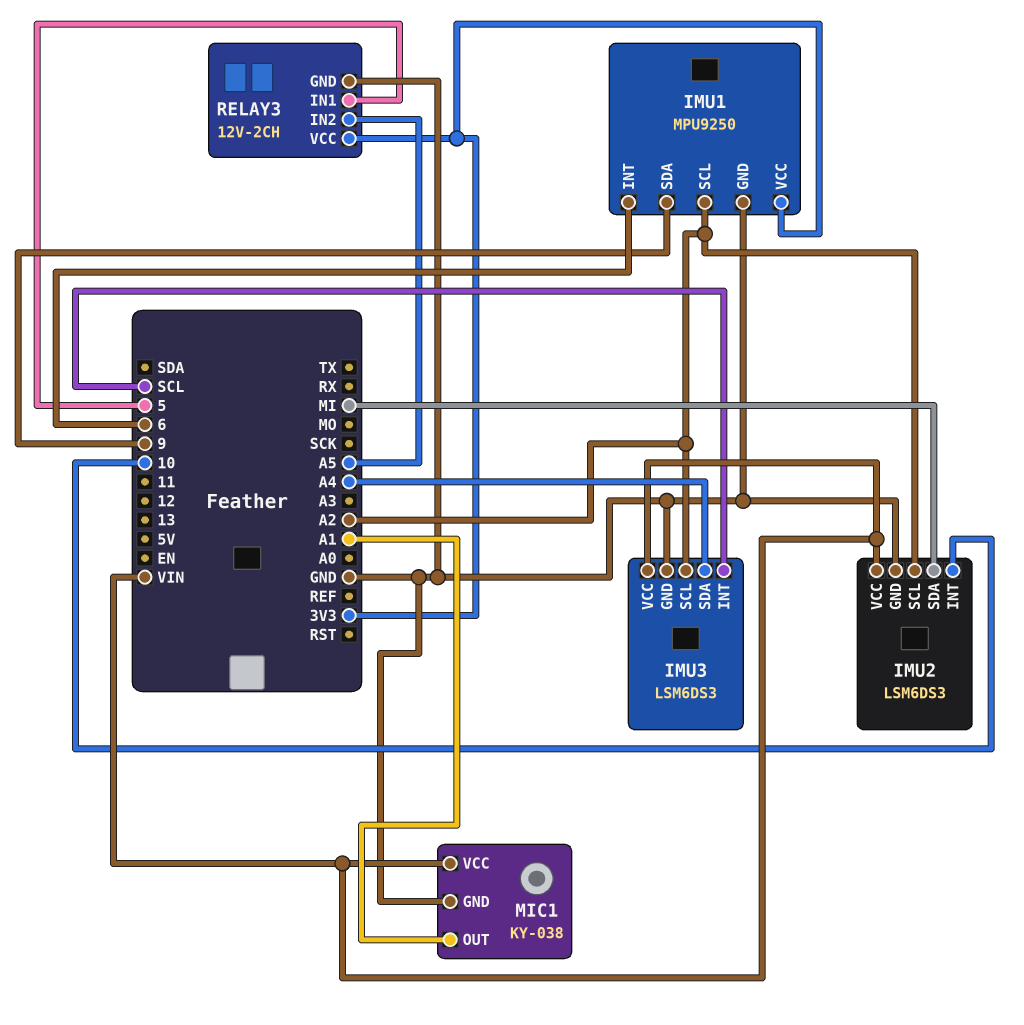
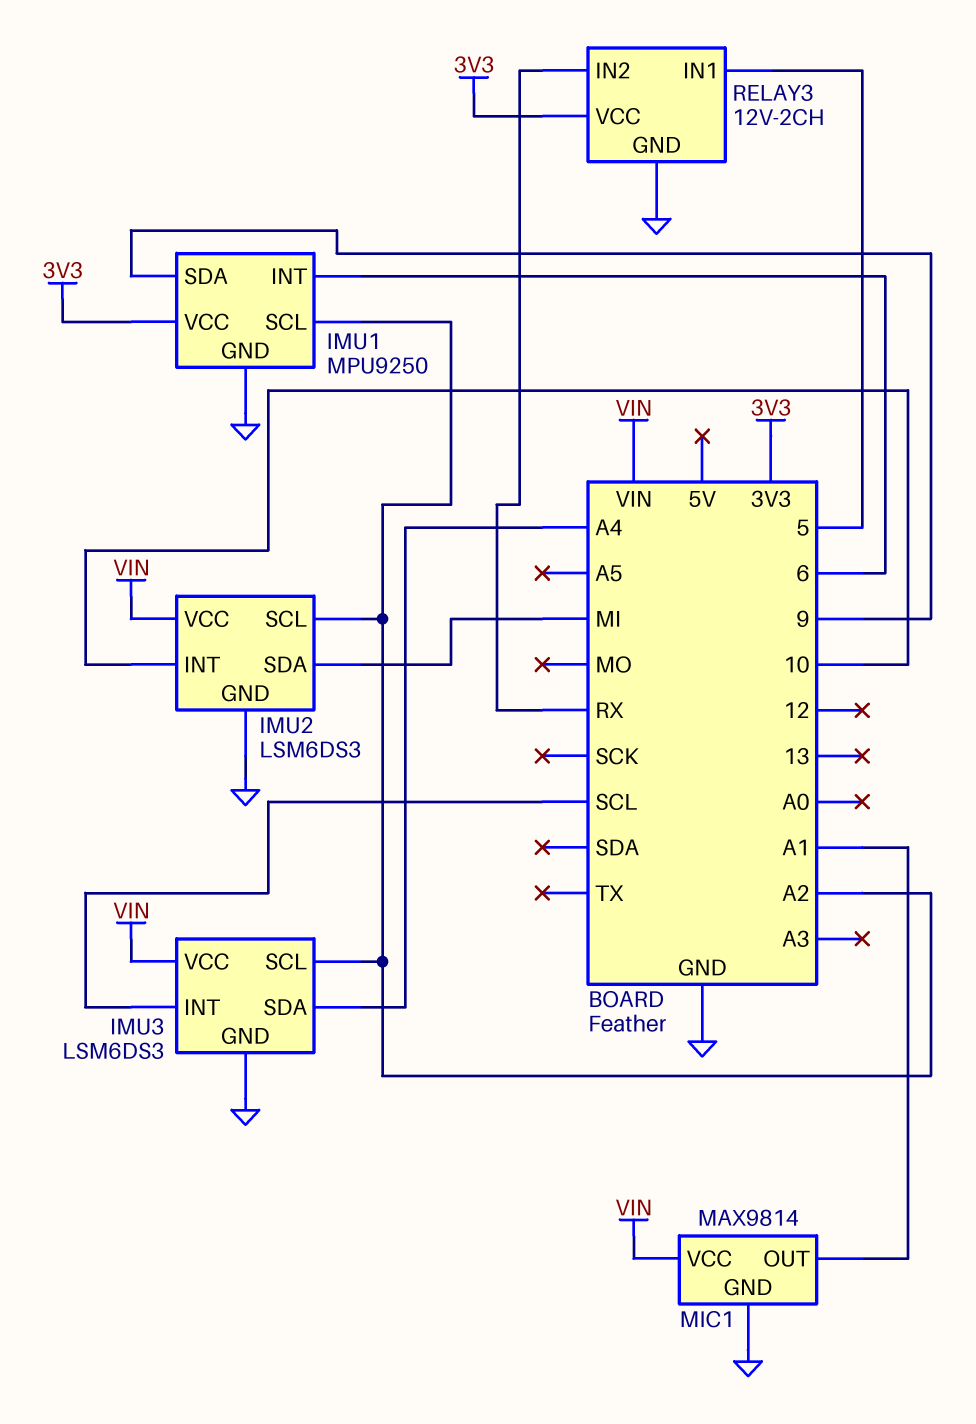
MIC1: KY-038 -> MAX9814
RELAY3 pin IN2: A5 -> RX

